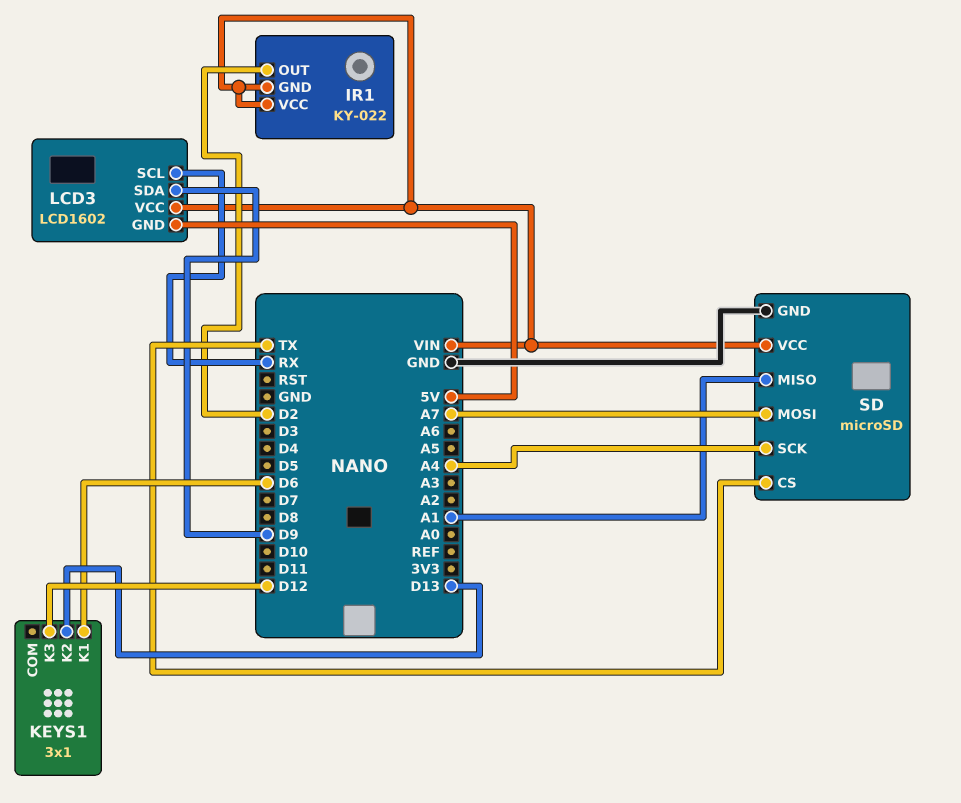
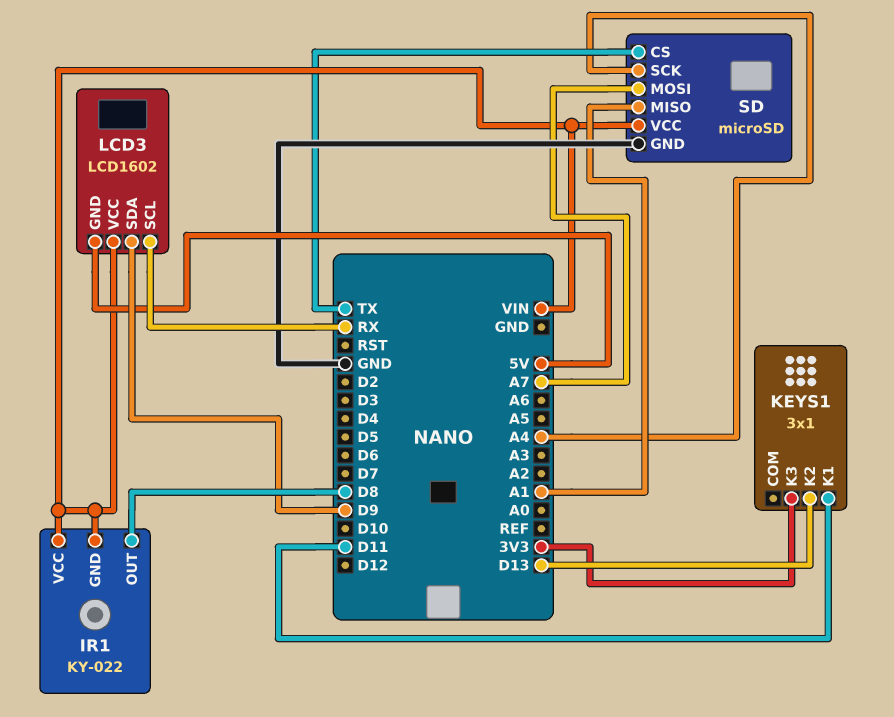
IR1 pin OUT: D2 -> D8
KEYS1 pin K1: D6 -> D11
KEYS1 pin K3: D12 -> 3V3

